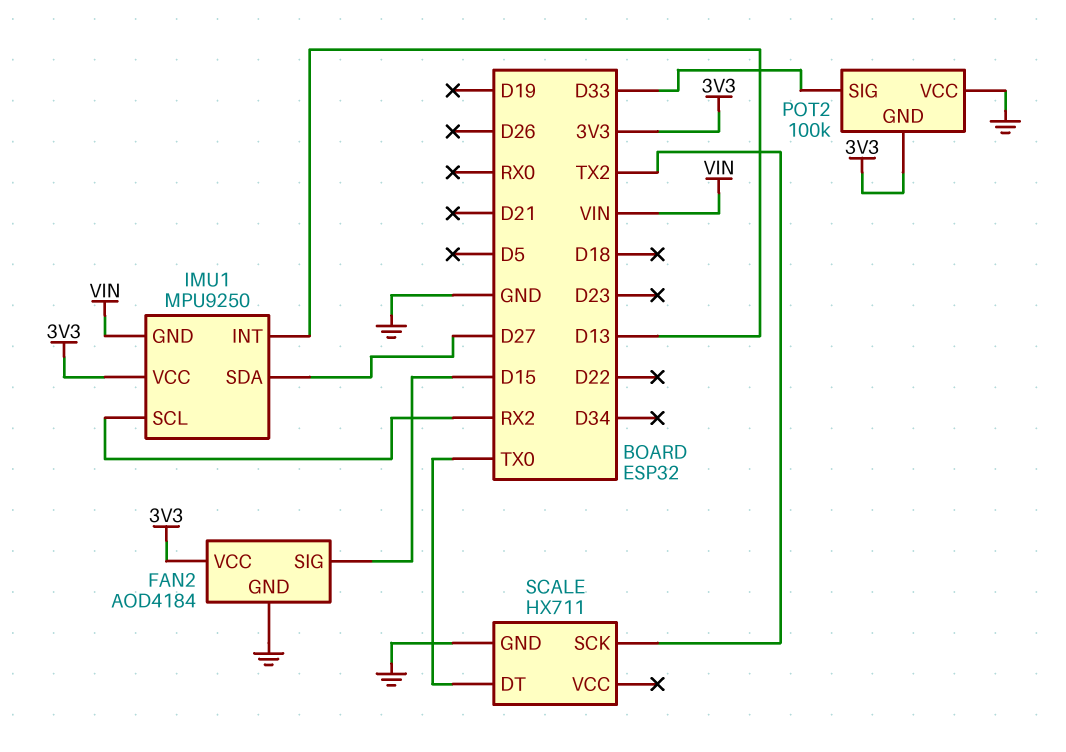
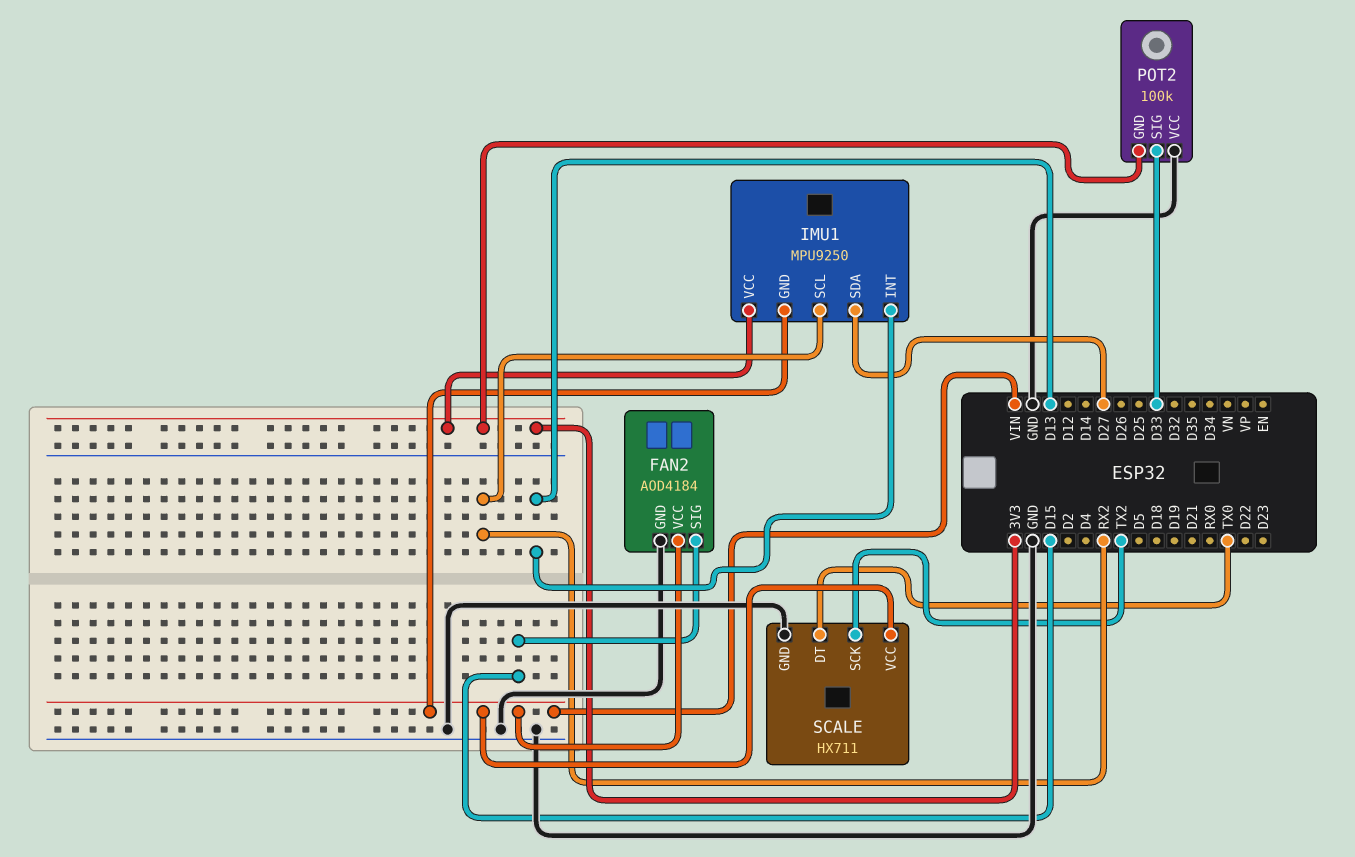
FAN2 pin VCC: 3V3 -> VIN
SCALE pin VCC: none -> VIN

